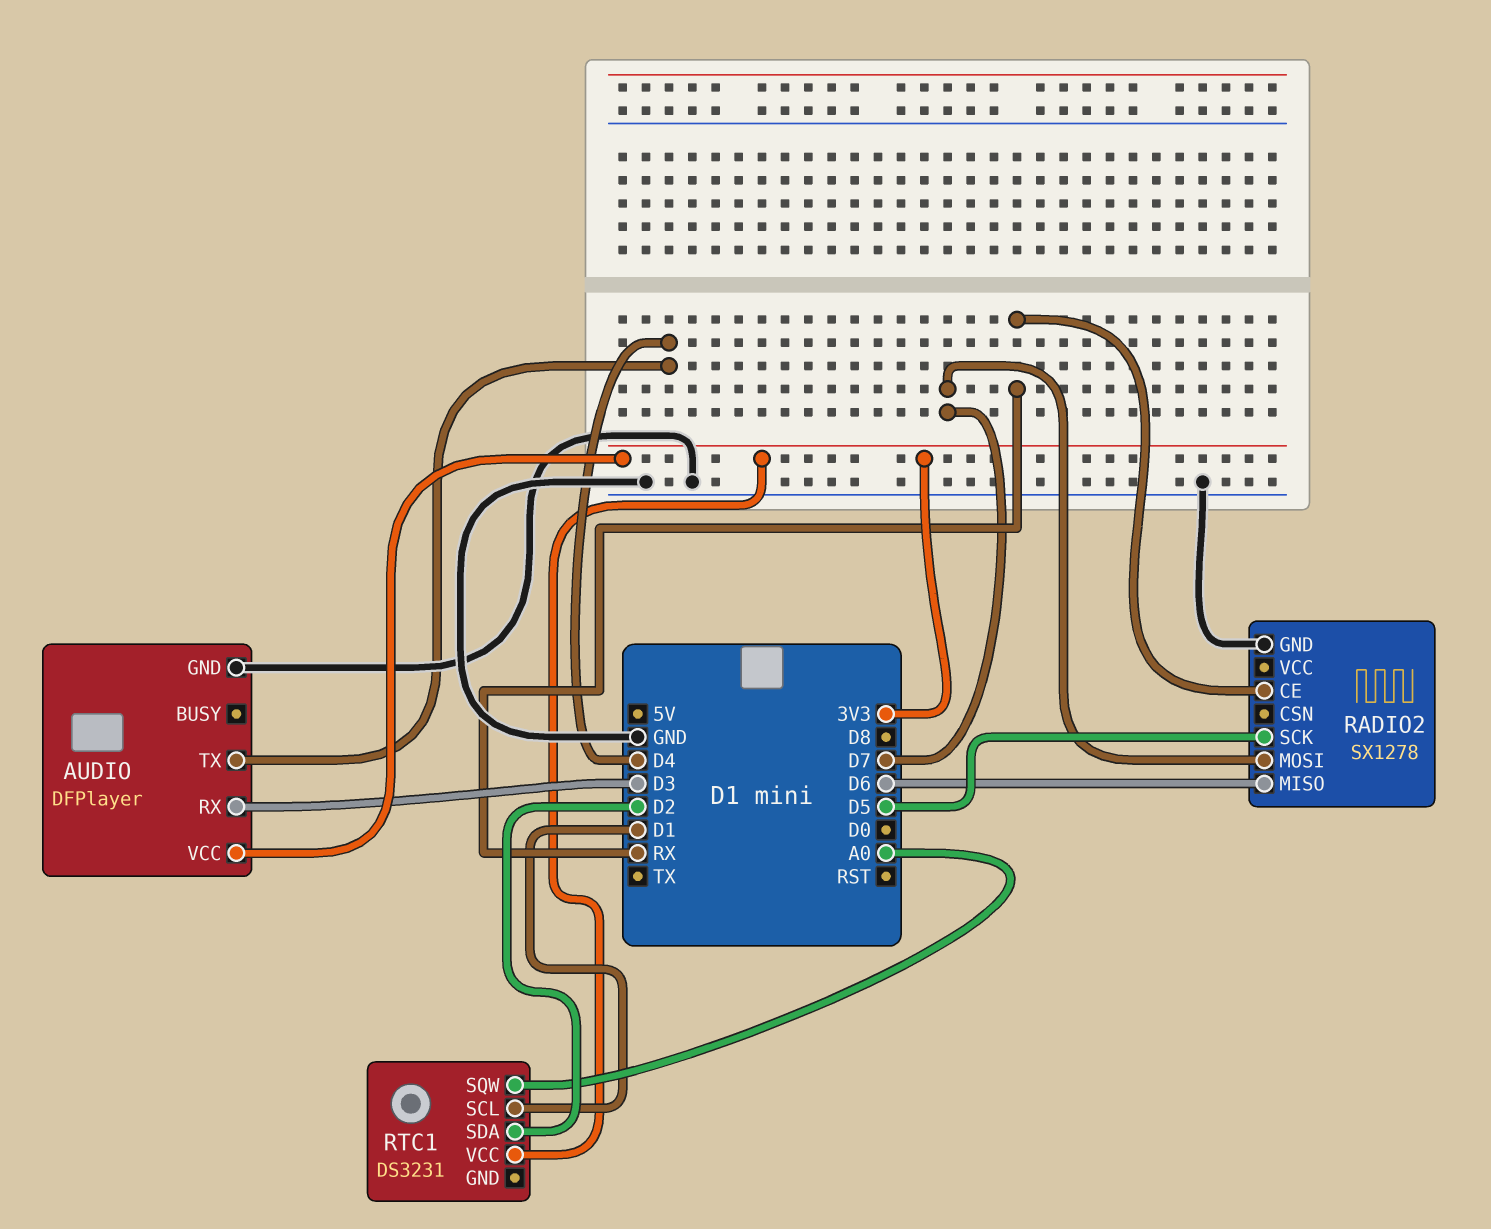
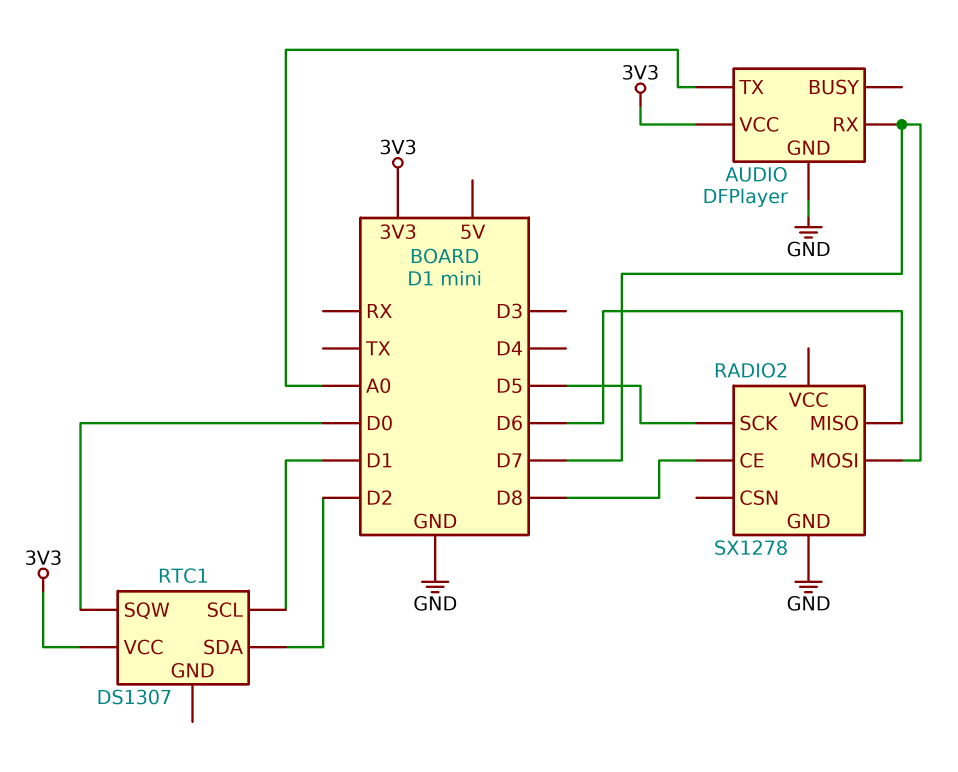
AUDIO pin RX: D3 -> D7
AUDIO pin TX: D4 -> A0
RADIO2 pin CE: RX -> D8
RTC1: DS3231 -> DS1307
RTC1 pin SQW: A0 -> D0

